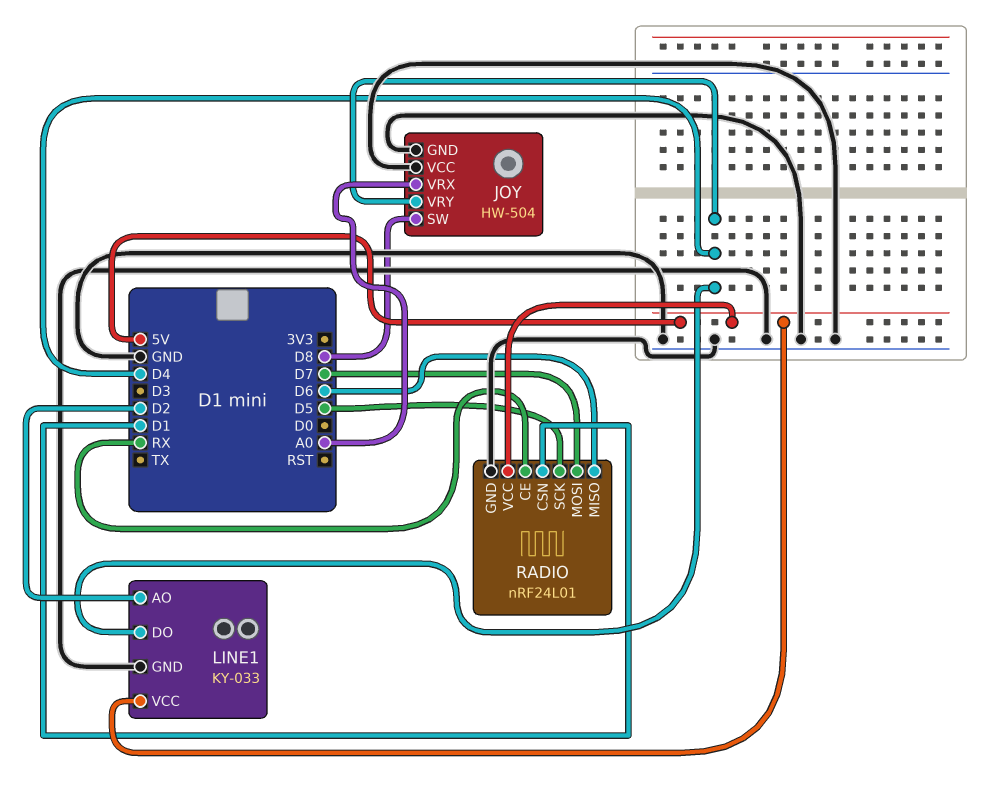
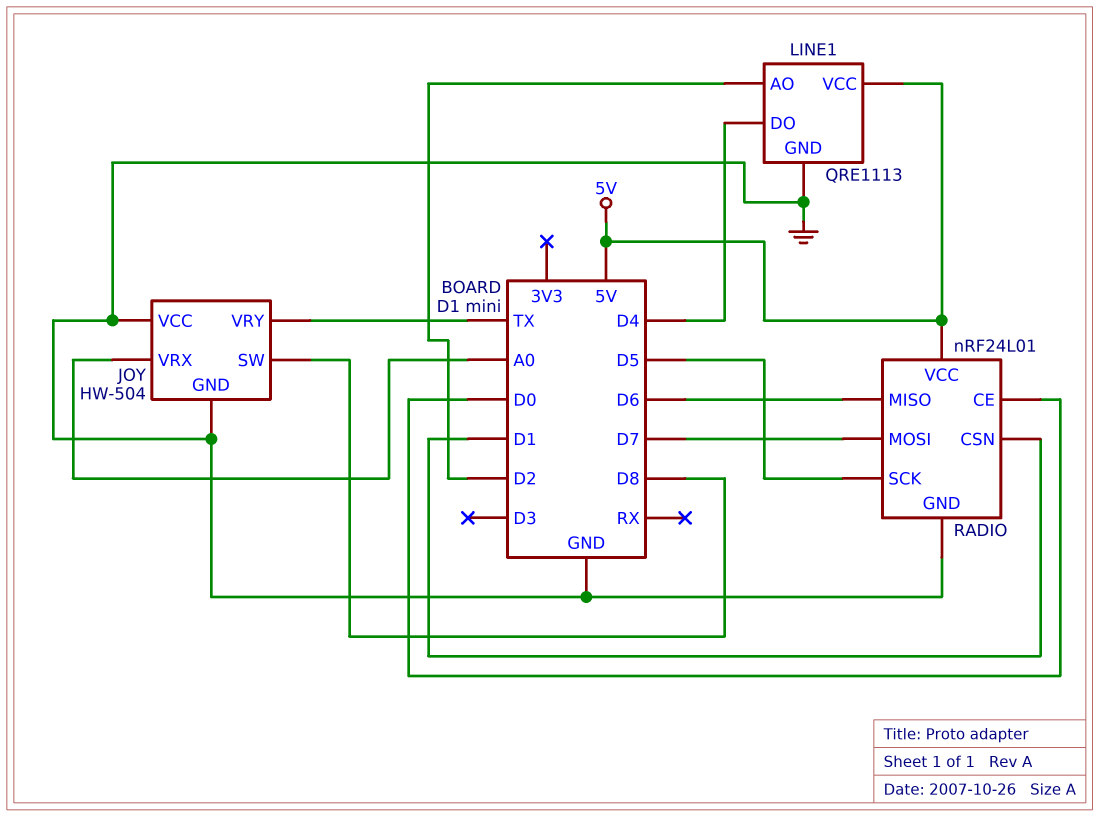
JOY pin VRY: D4 -> TX
LINE1: KY-033 -> QRE1113
RADIO pin CE: RX -> D0

